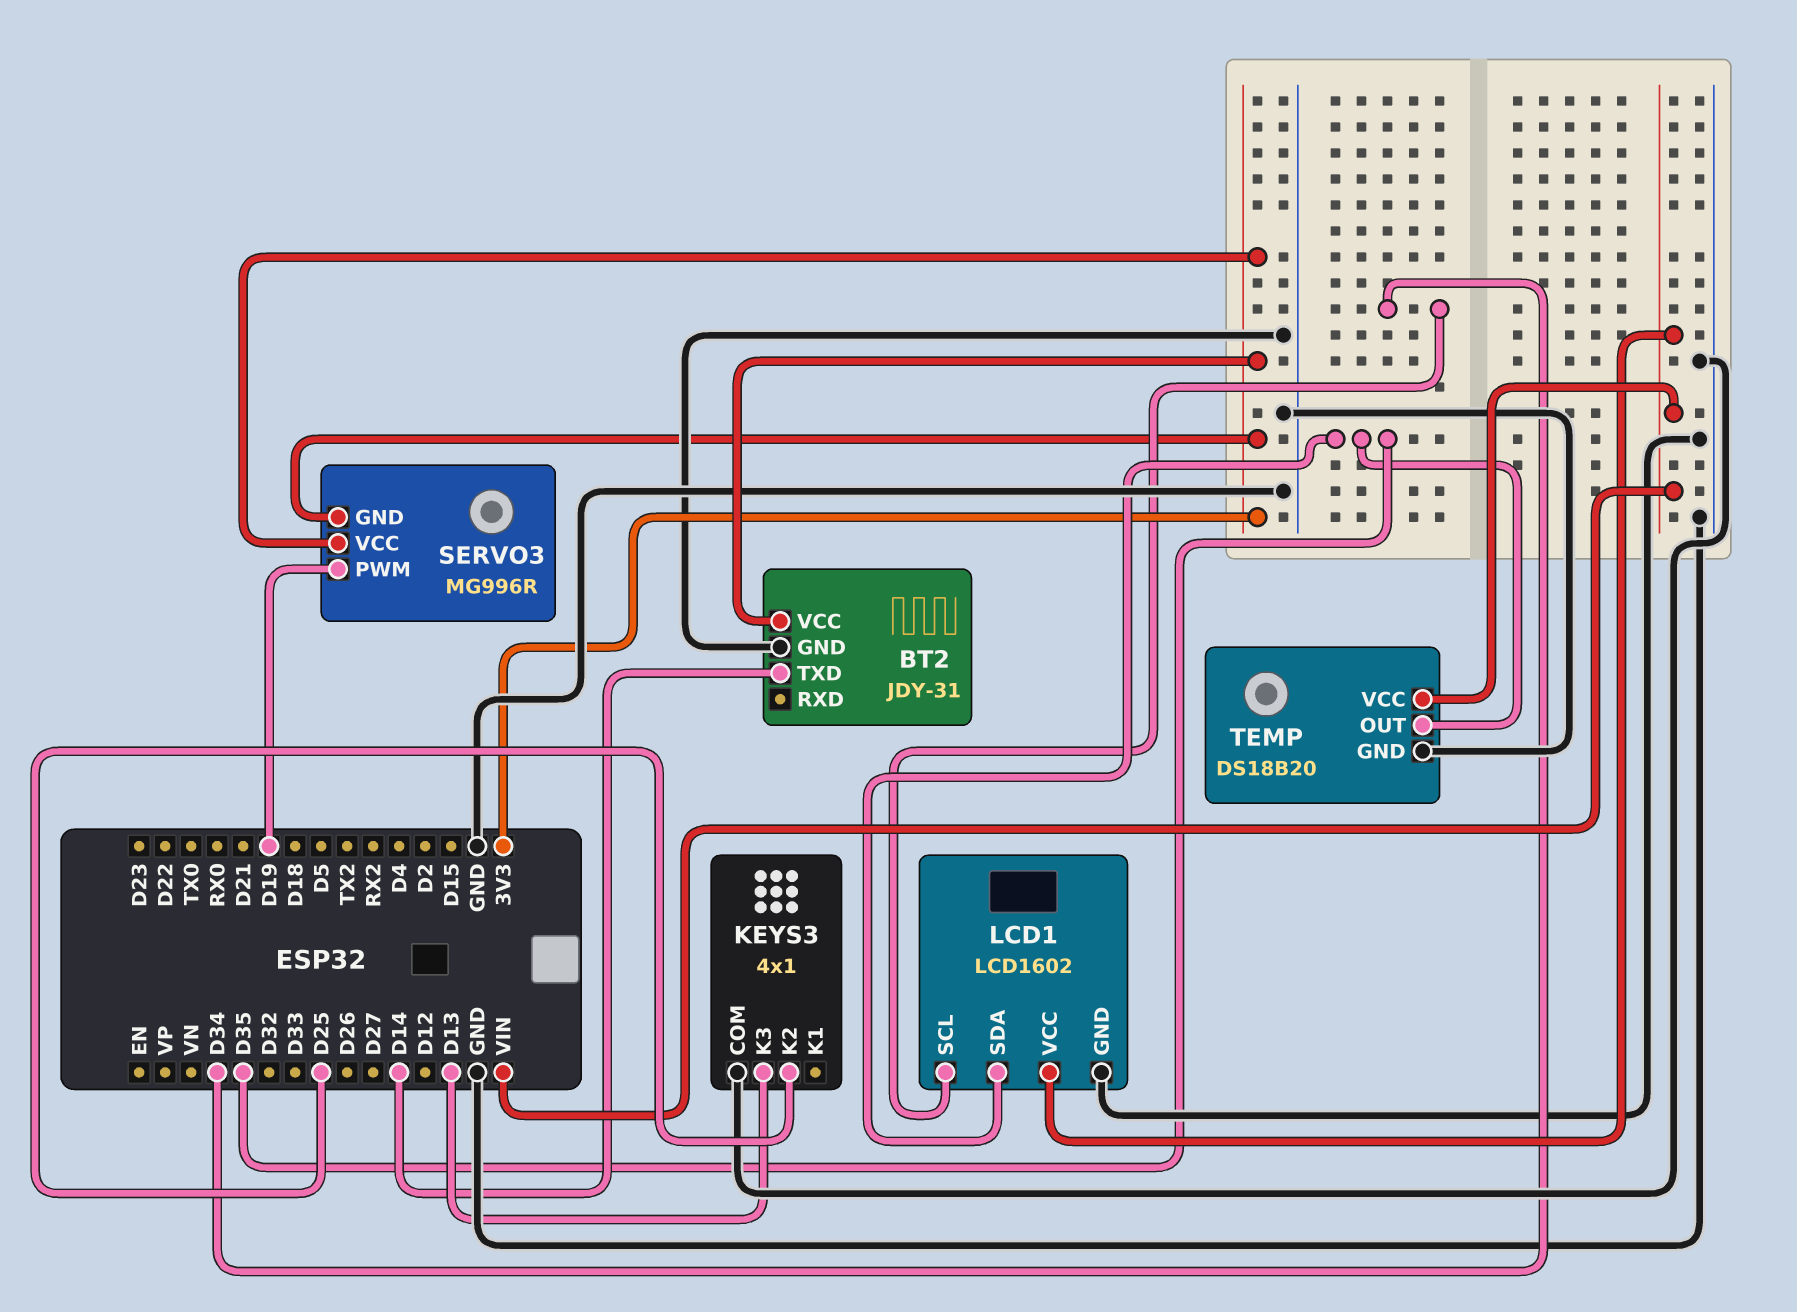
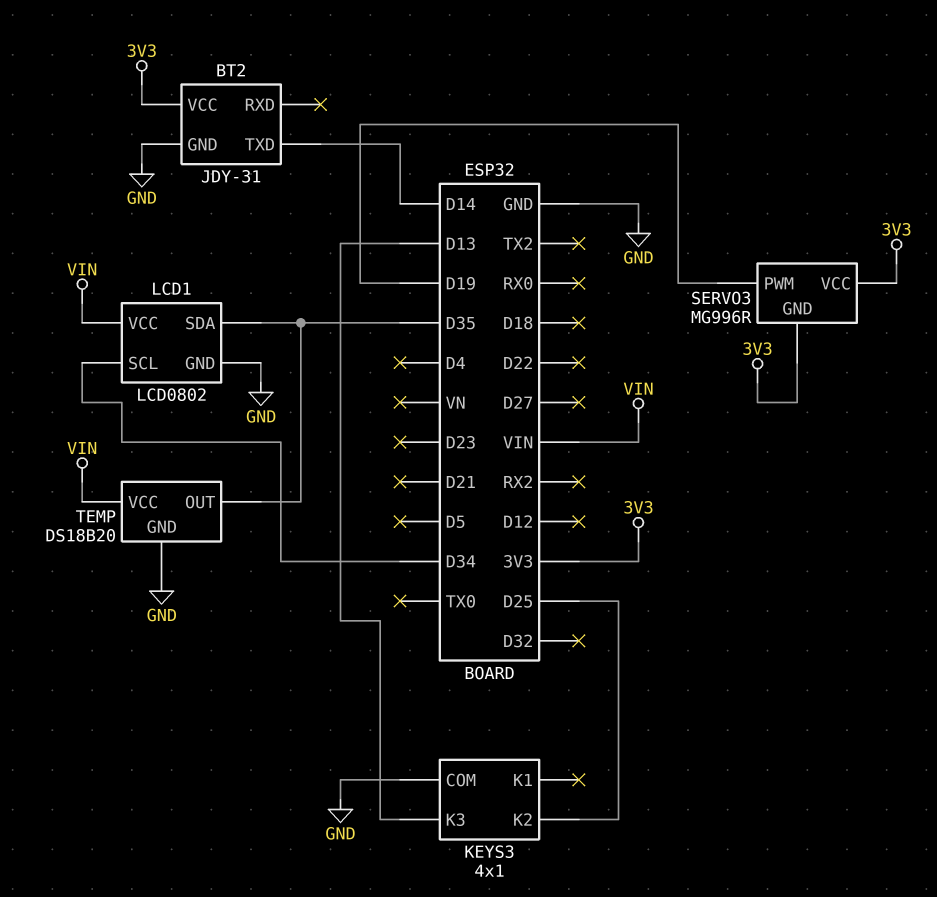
LCD1: LCD1602 -> LCD0802

